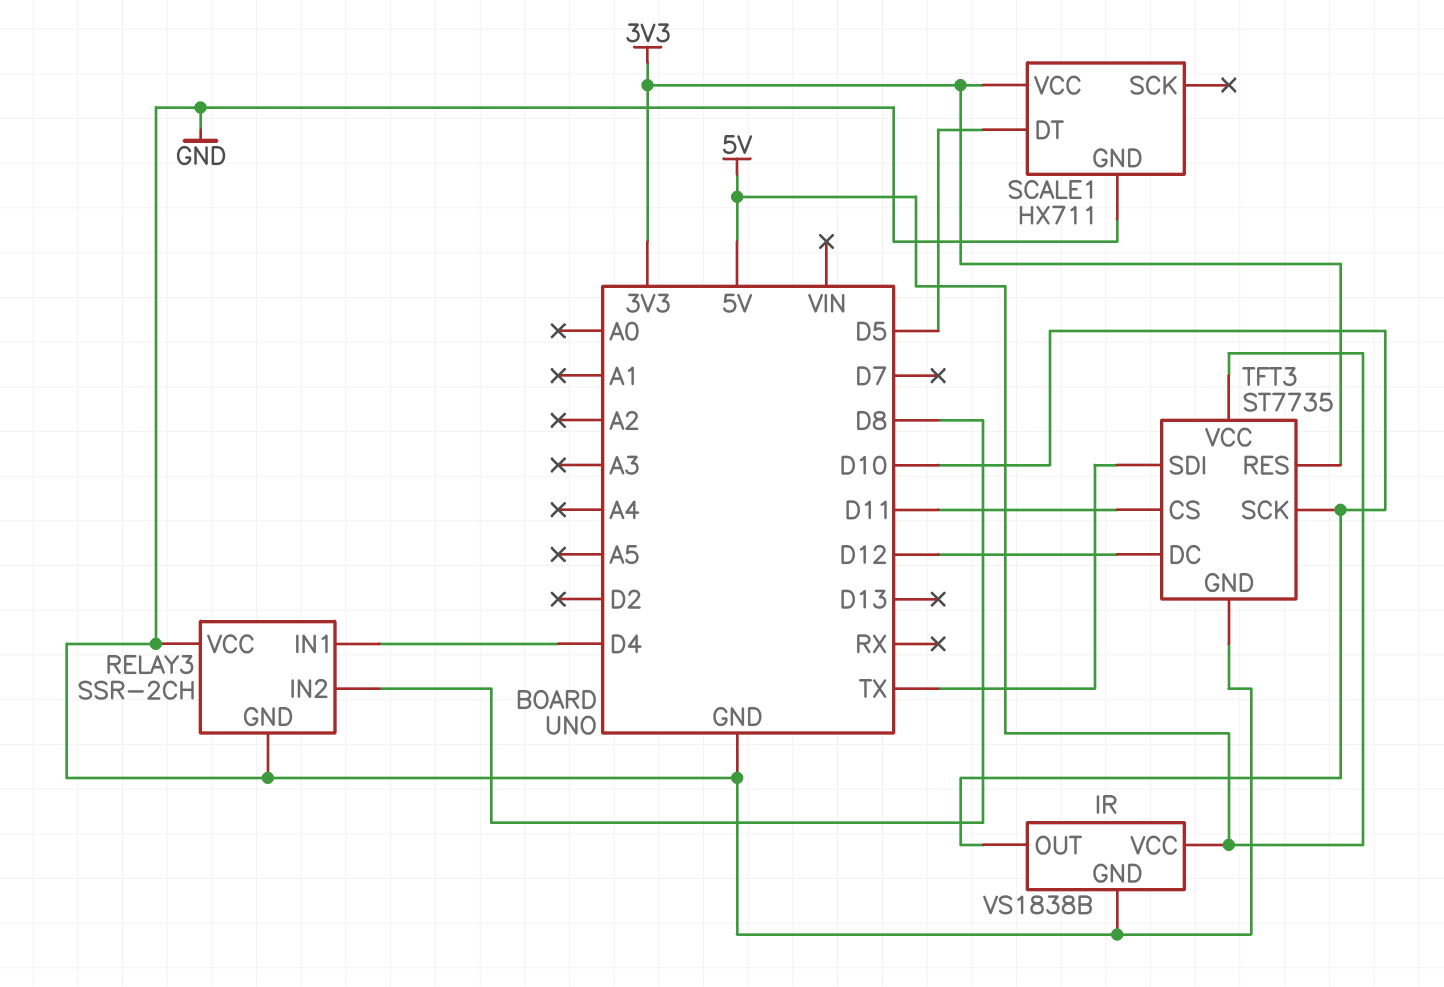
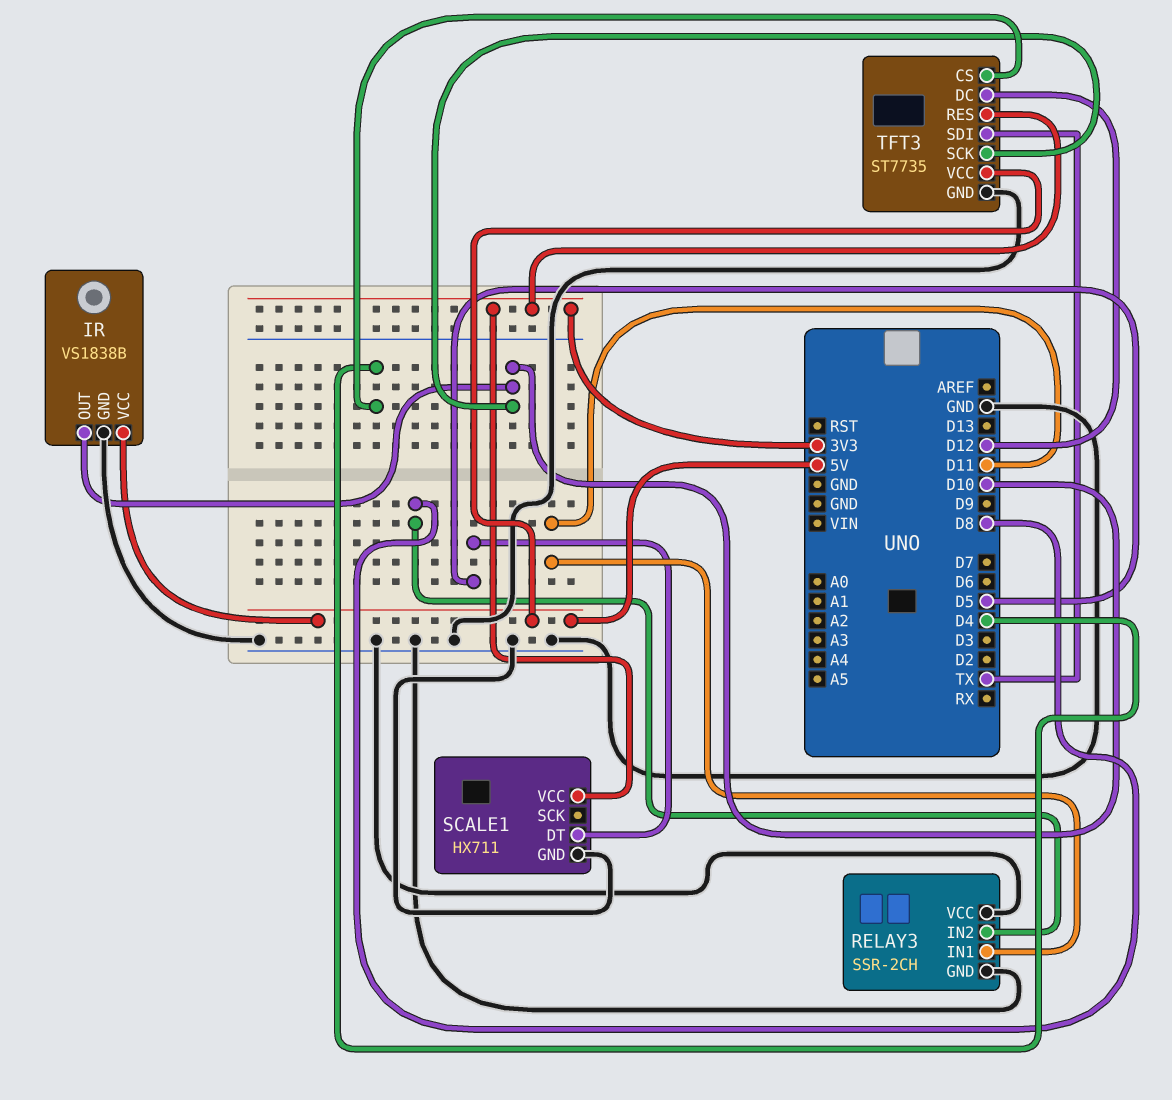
RELAY3 pin IN1: D4 -> D11
TFT3 pin CS: D11 -> D4

